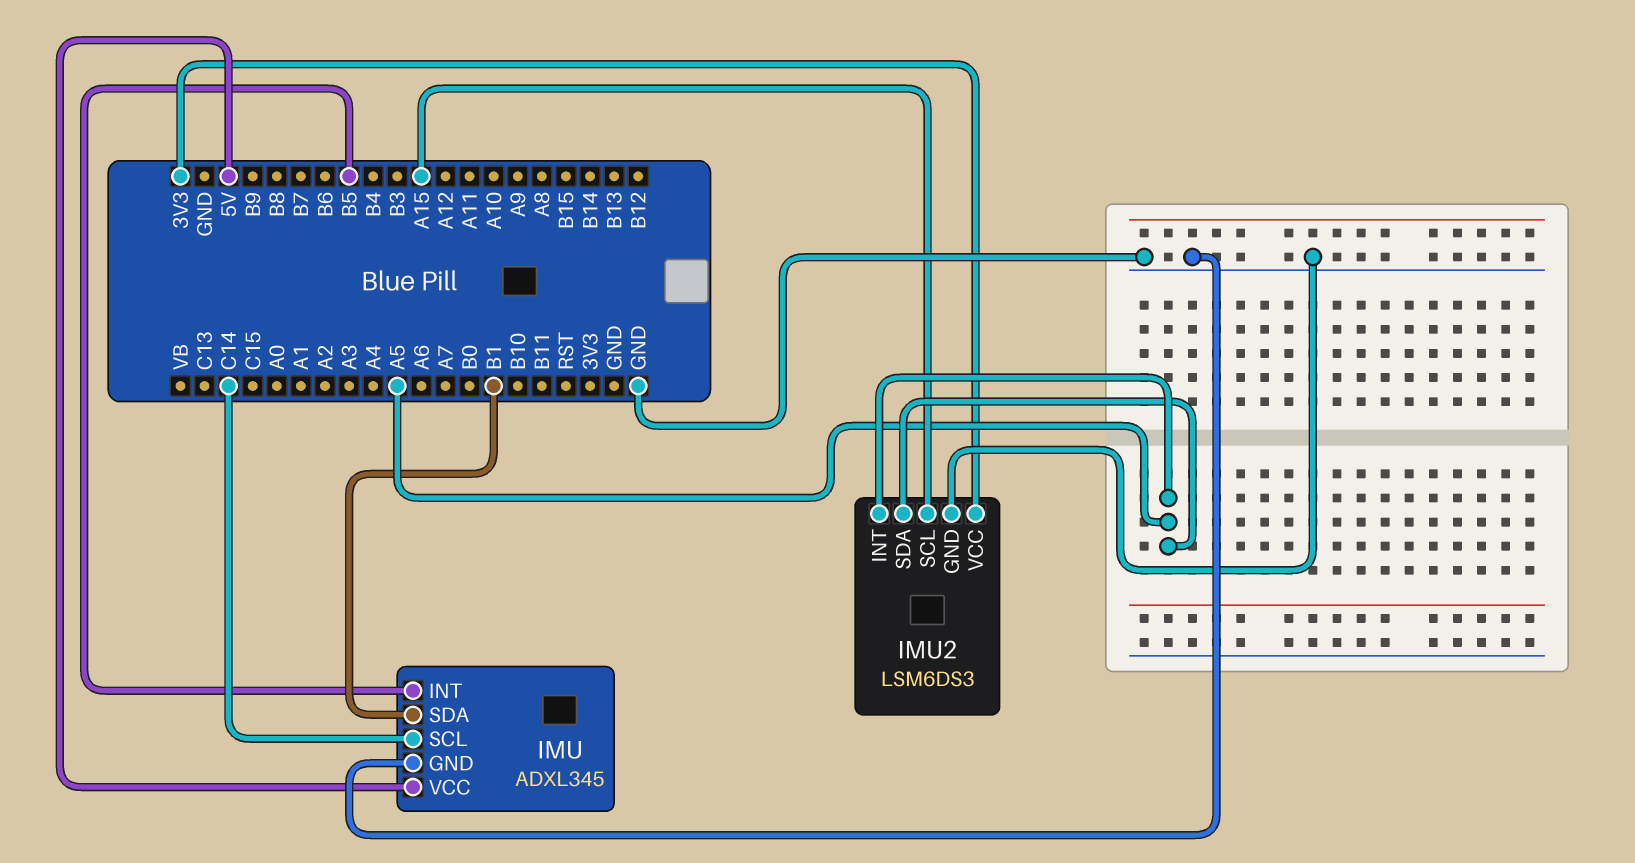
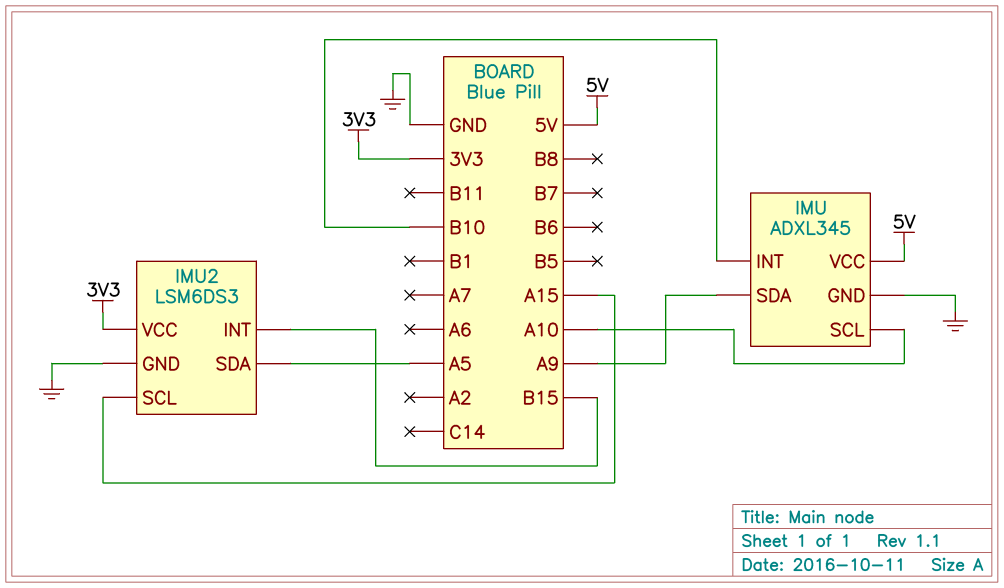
IMU pin INT: B5 -> B10
IMU pin SCL: C14 -> A10
IMU pin SDA: B1 -> A9
IMU2 pin INT: A5 -> B15

